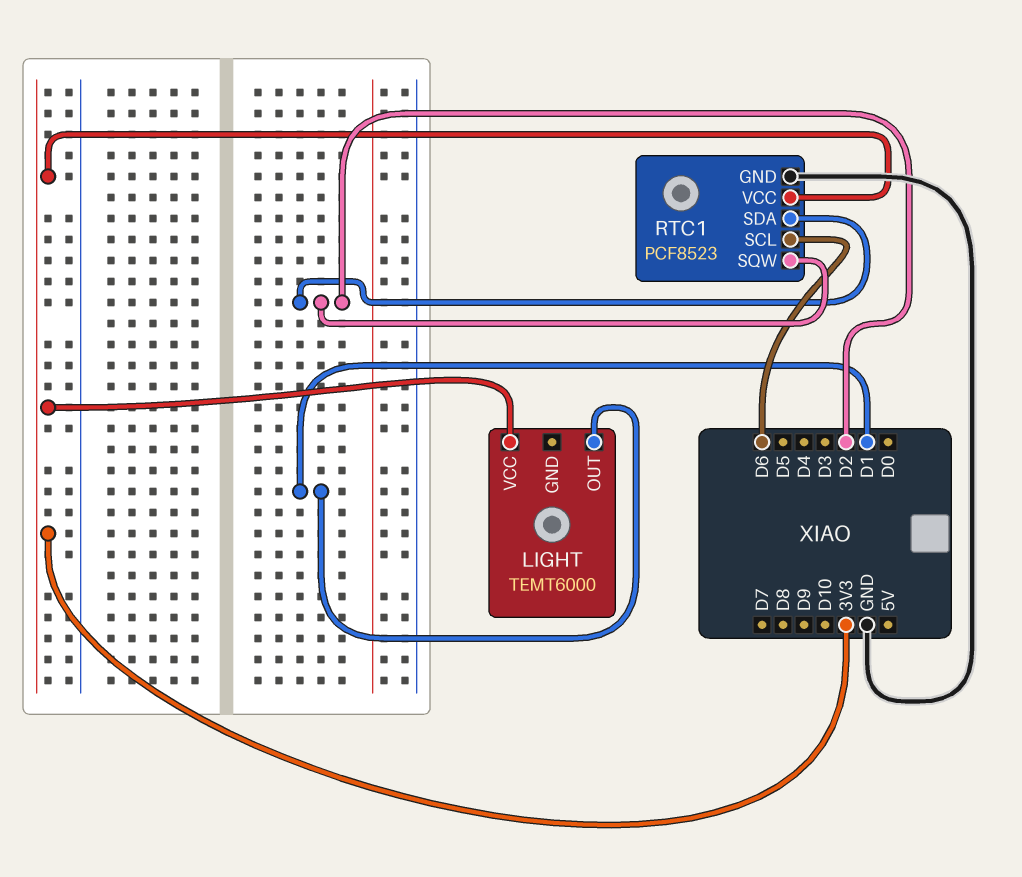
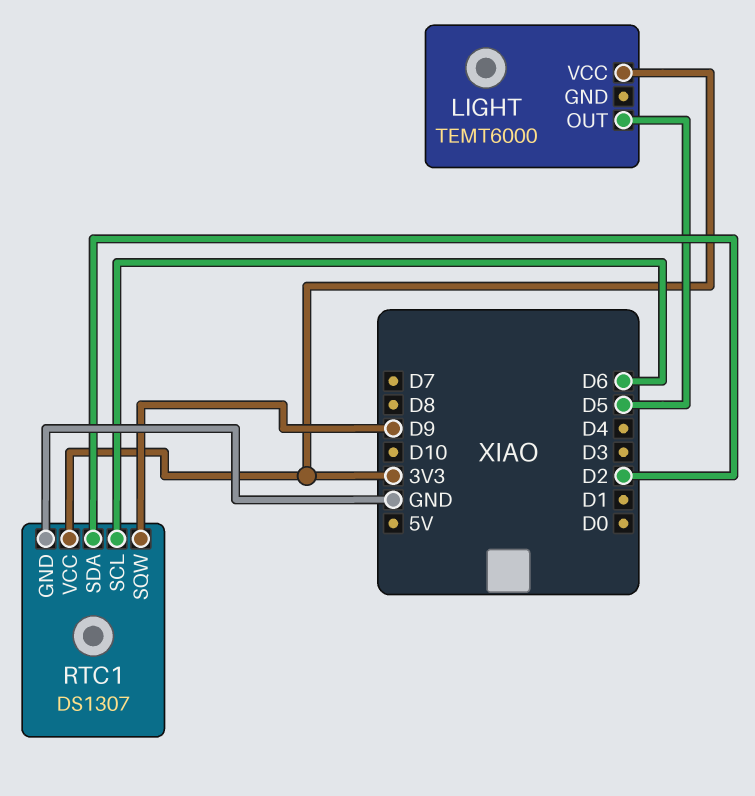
LIGHT pin OUT: D1 -> D5
RTC1: PCF8523 -> DS1307
RTC1 pin SQW: D2 -> D9

